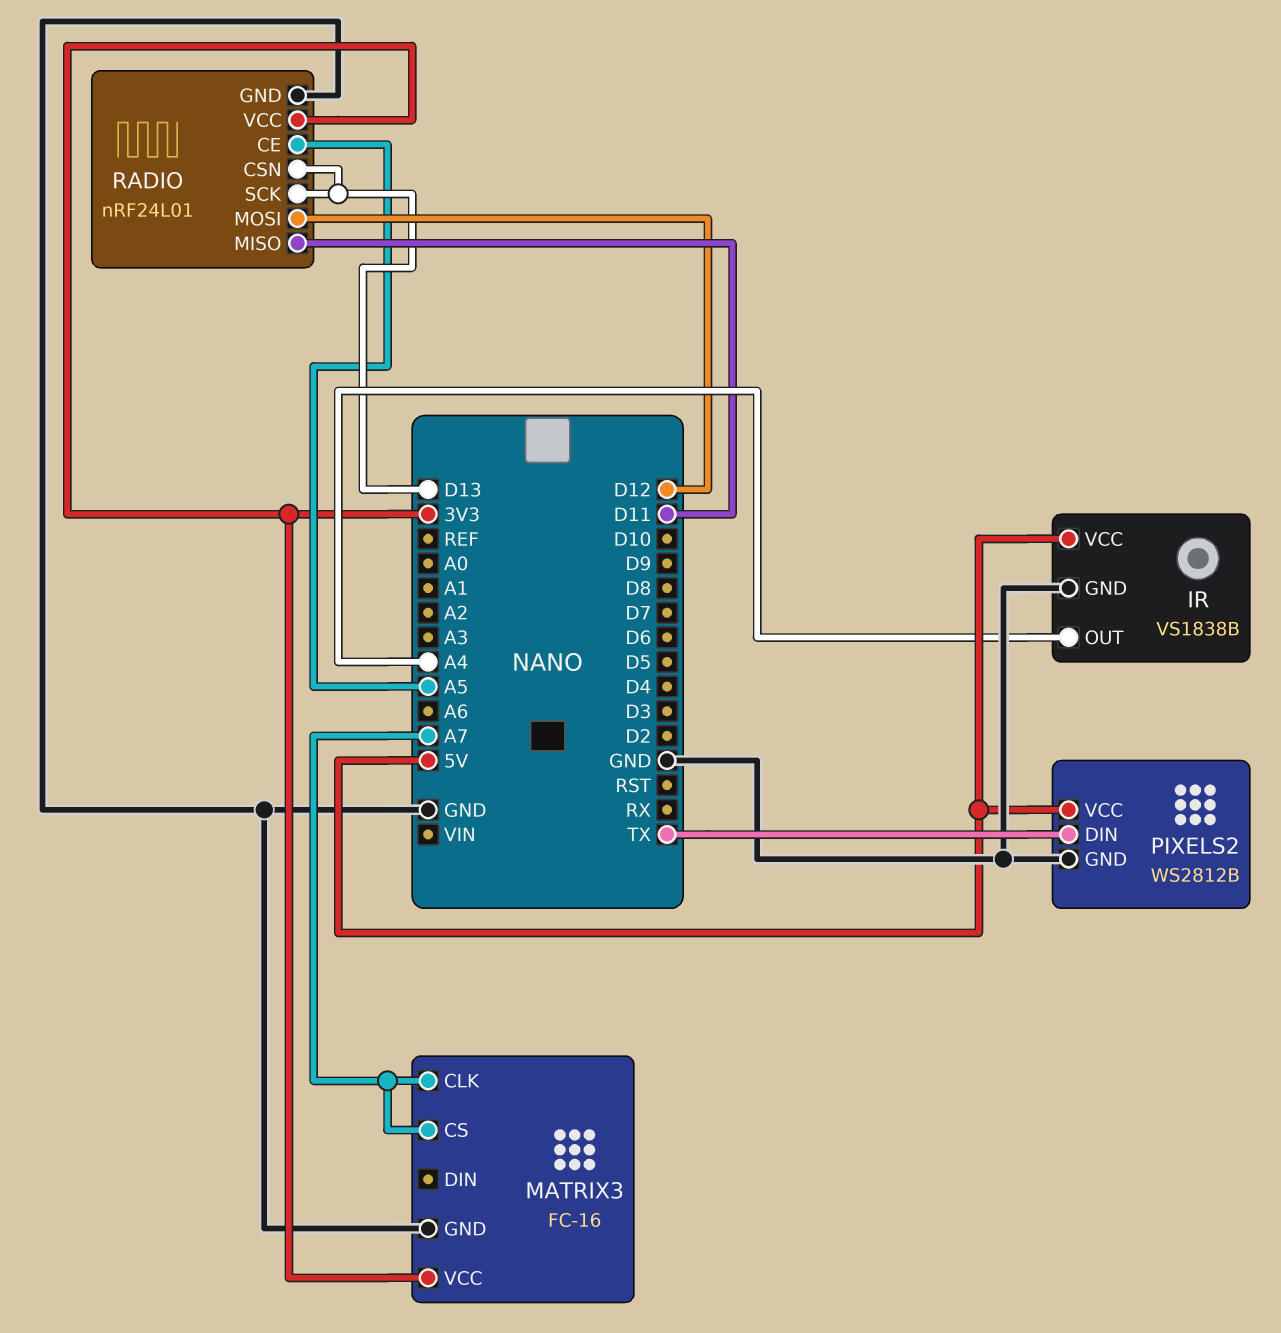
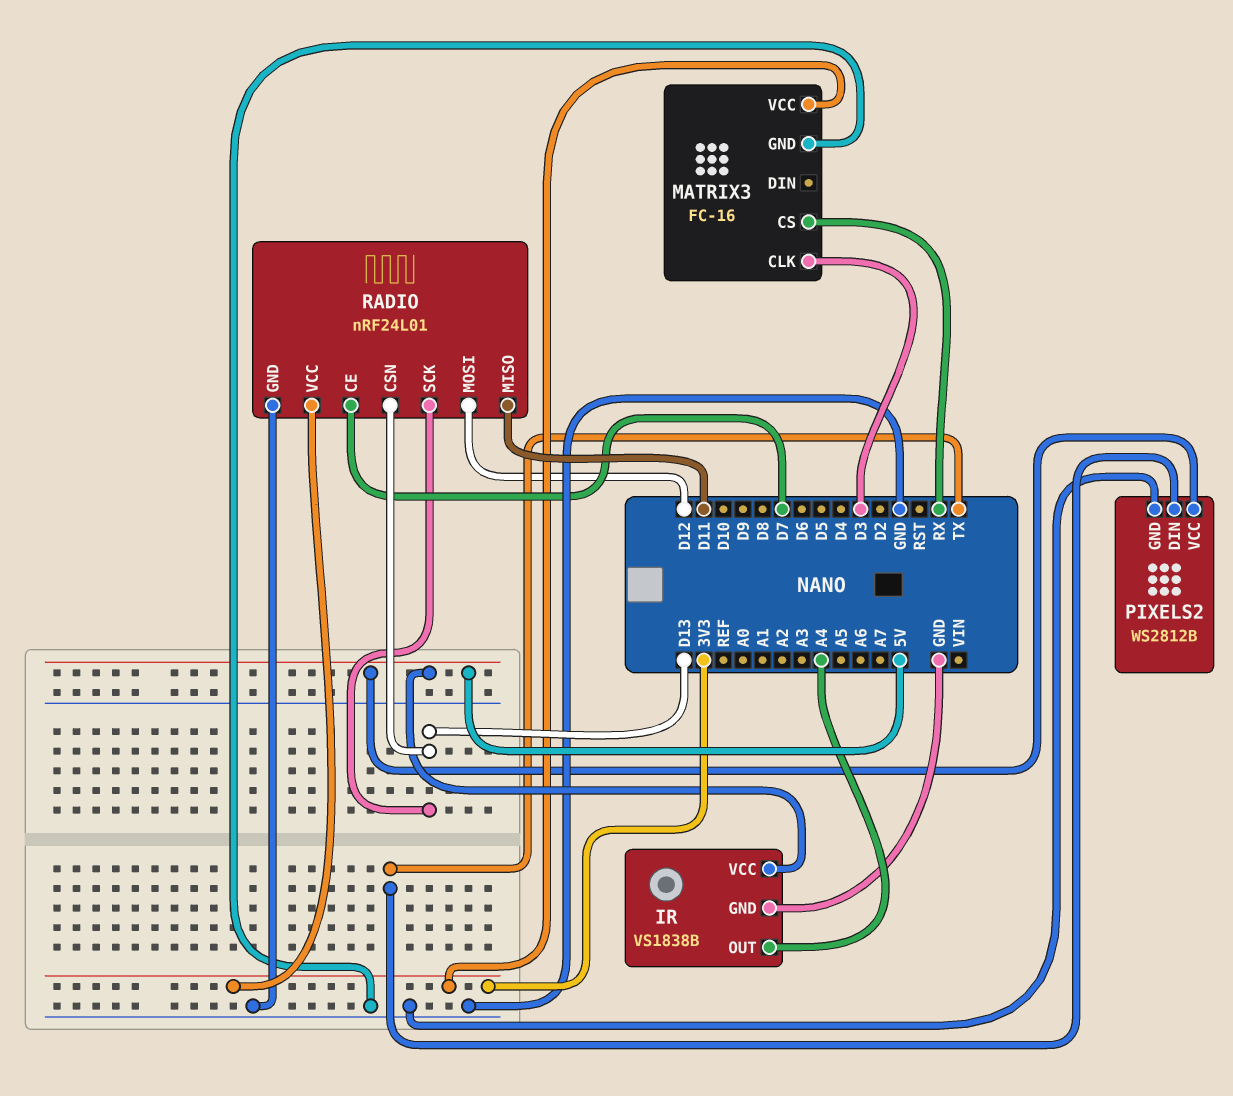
MATRIX3 pin CLK: A7 -> D3
MATRIX3 pin CS: A7 -> RX
RADIO pin CE: A5 -> D7

